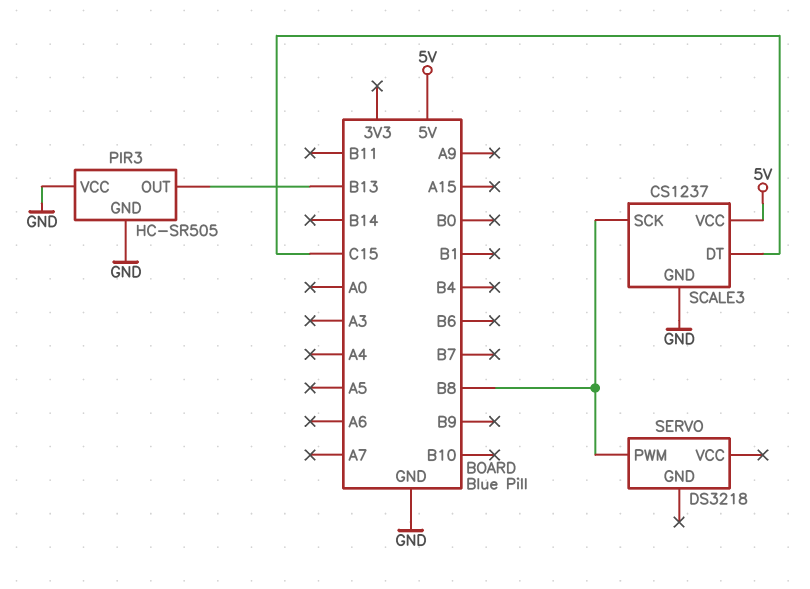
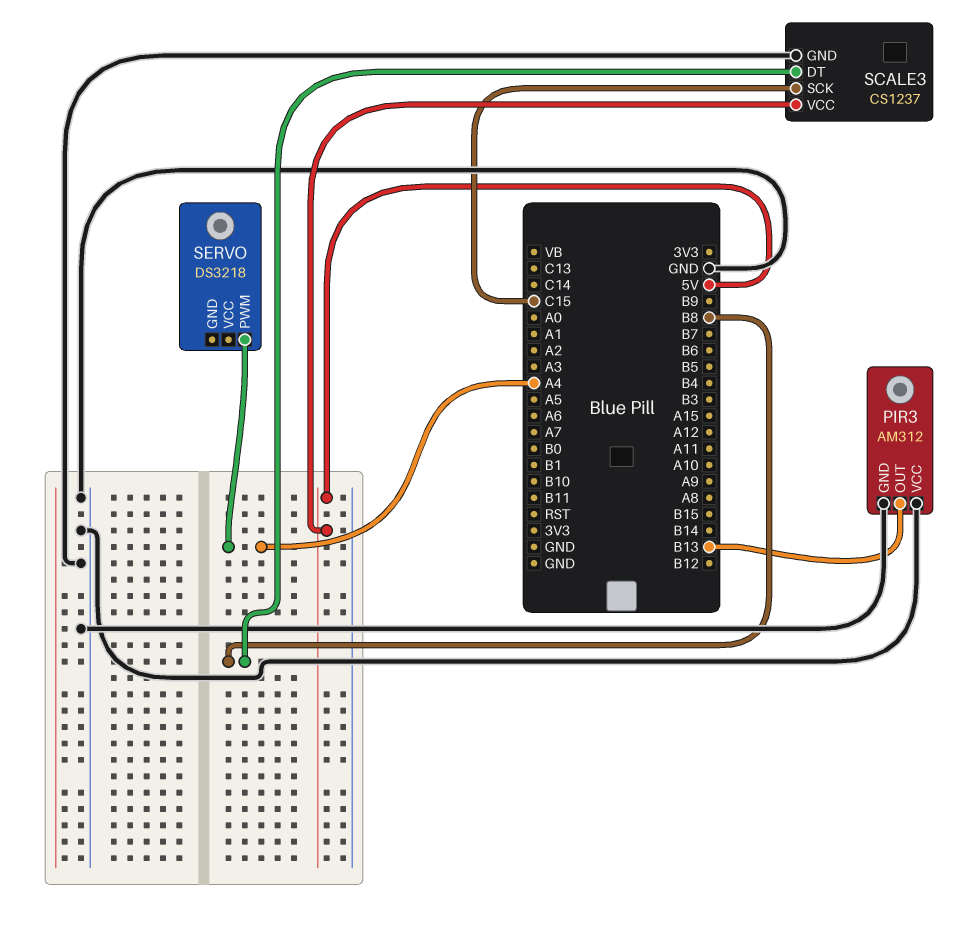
PIR3: HC-SR505 -> AM312
SCALE3 pin DT: C15 -> B8
SCALE3 pin SCK: B8 -> C15
SERVO pin PWM: B8 -> A4

